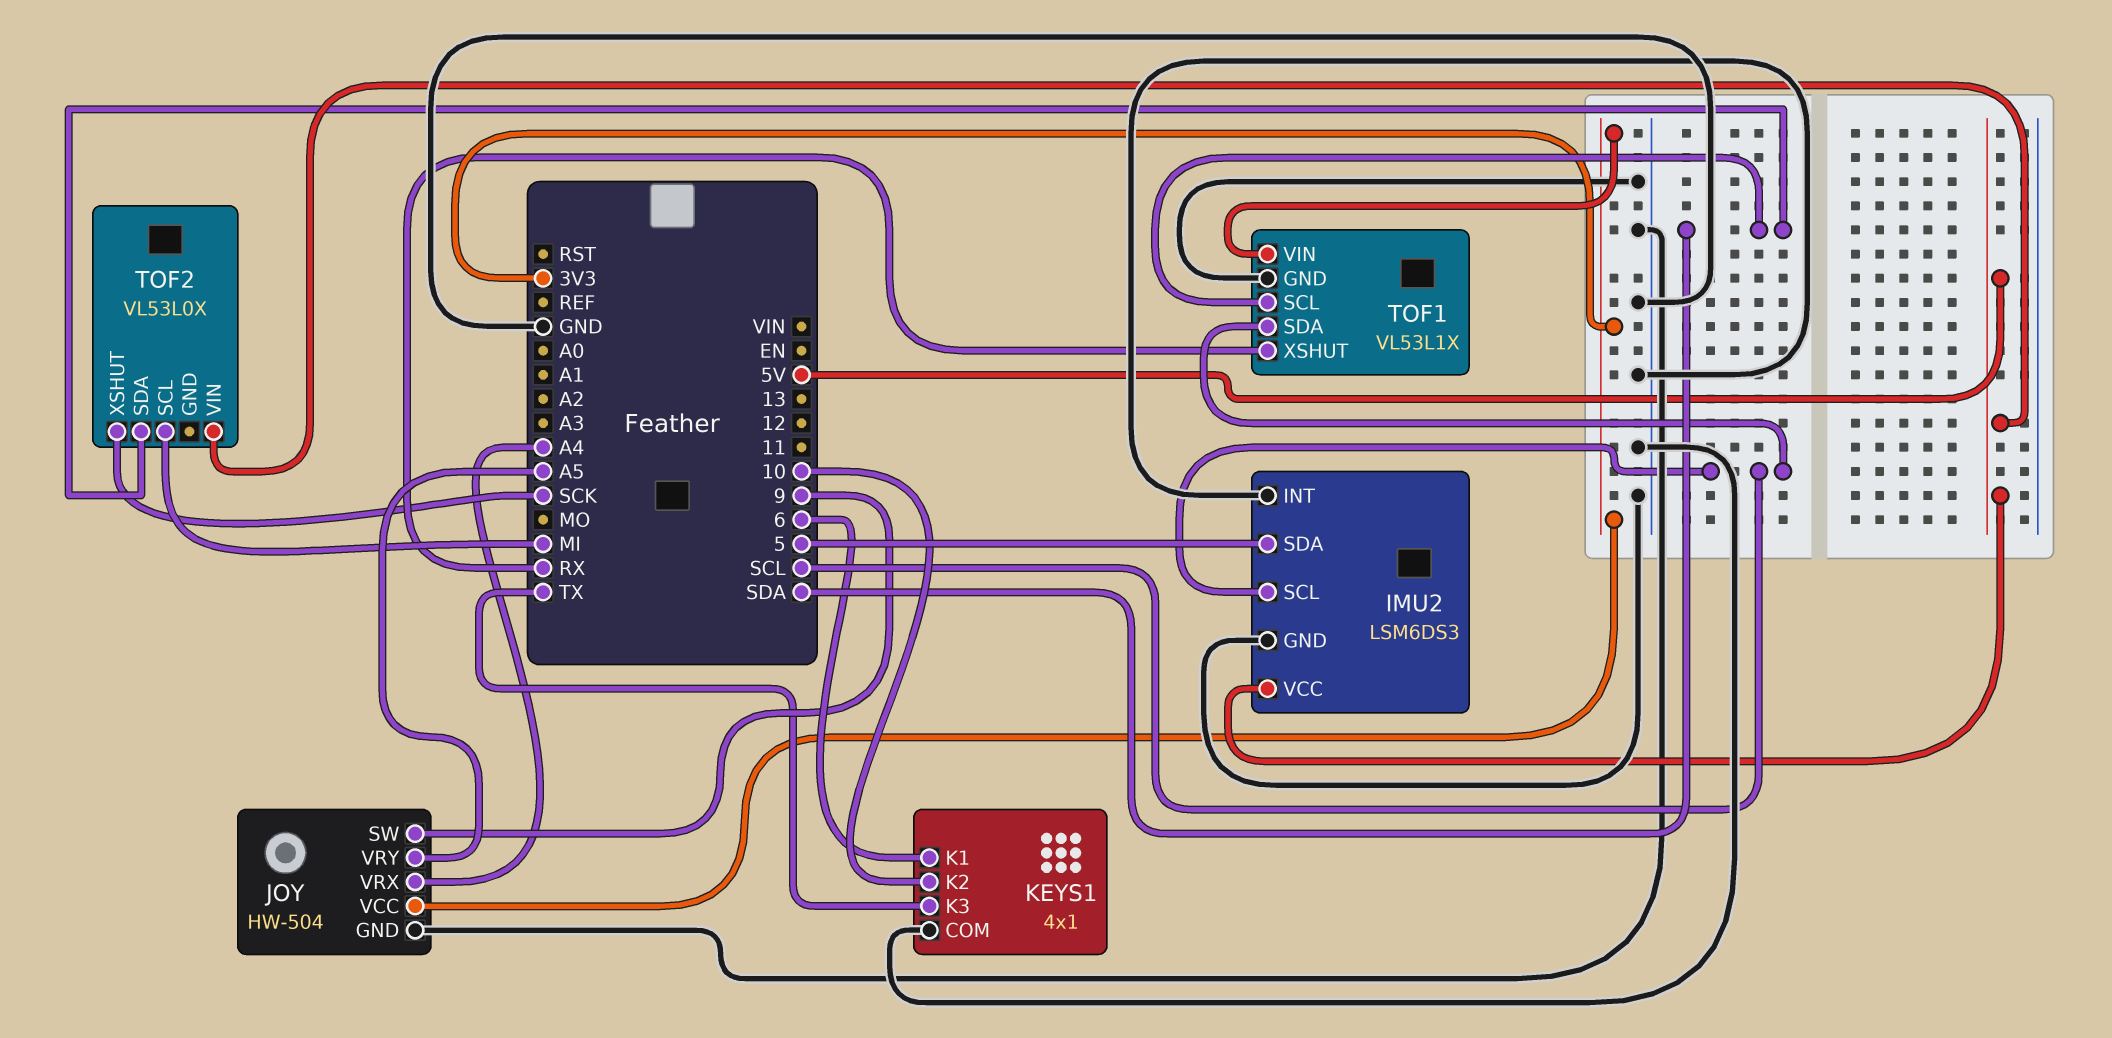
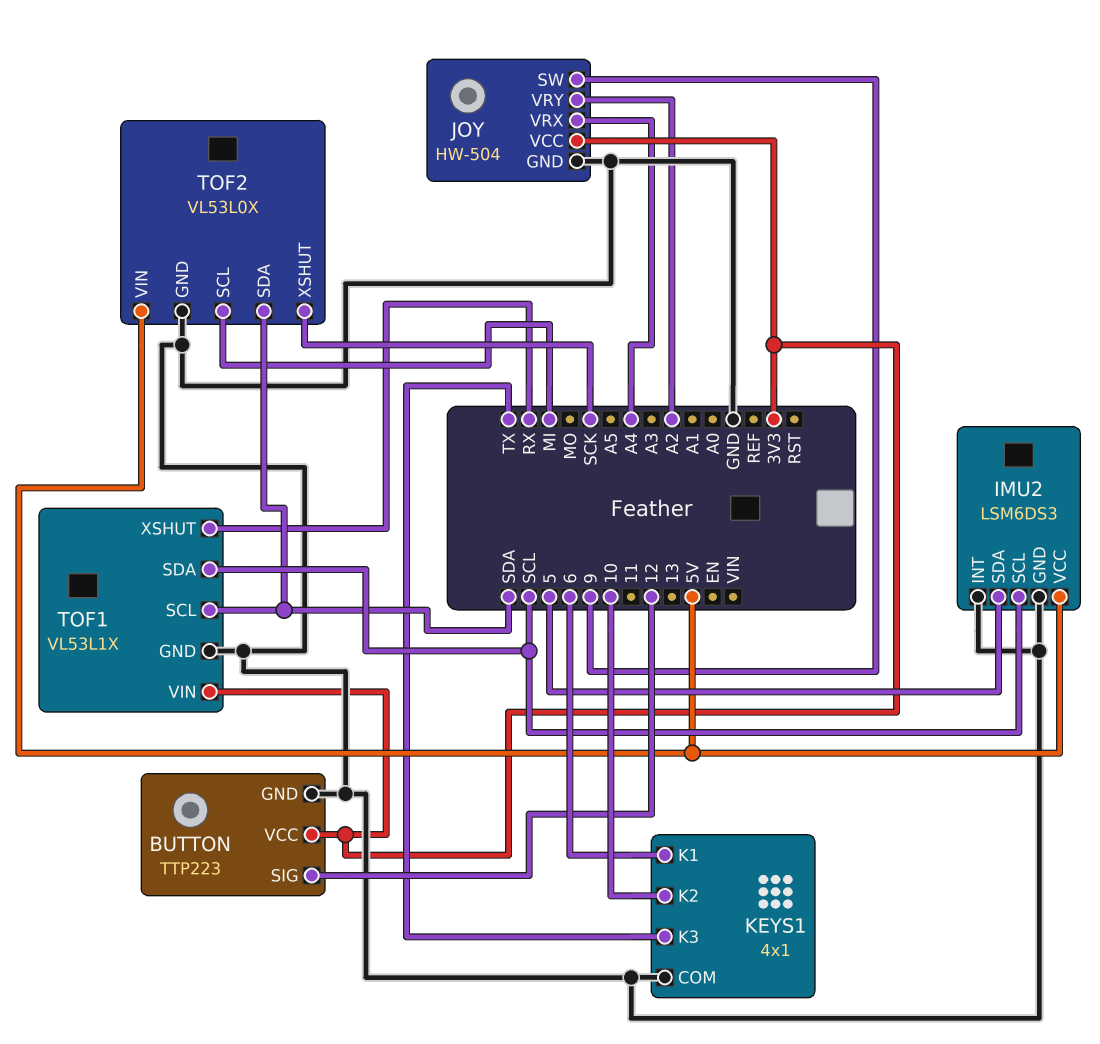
BUTTON: none -> TTP223
BUTTON pin GND: none -> GND
BUTTON pin SIG: none -> 12
BUTTON pin VCC: none -> 3V3
JOY pin VRY: A5 -> A2
TOF2 pin GND: none -> GND

